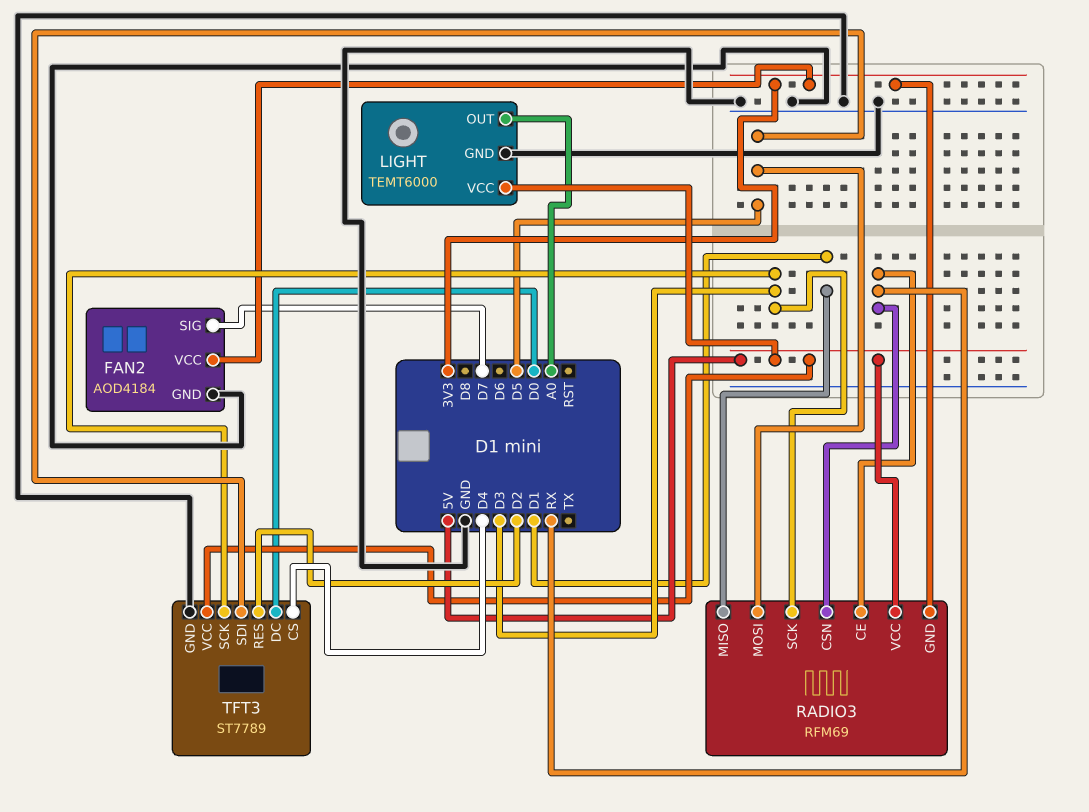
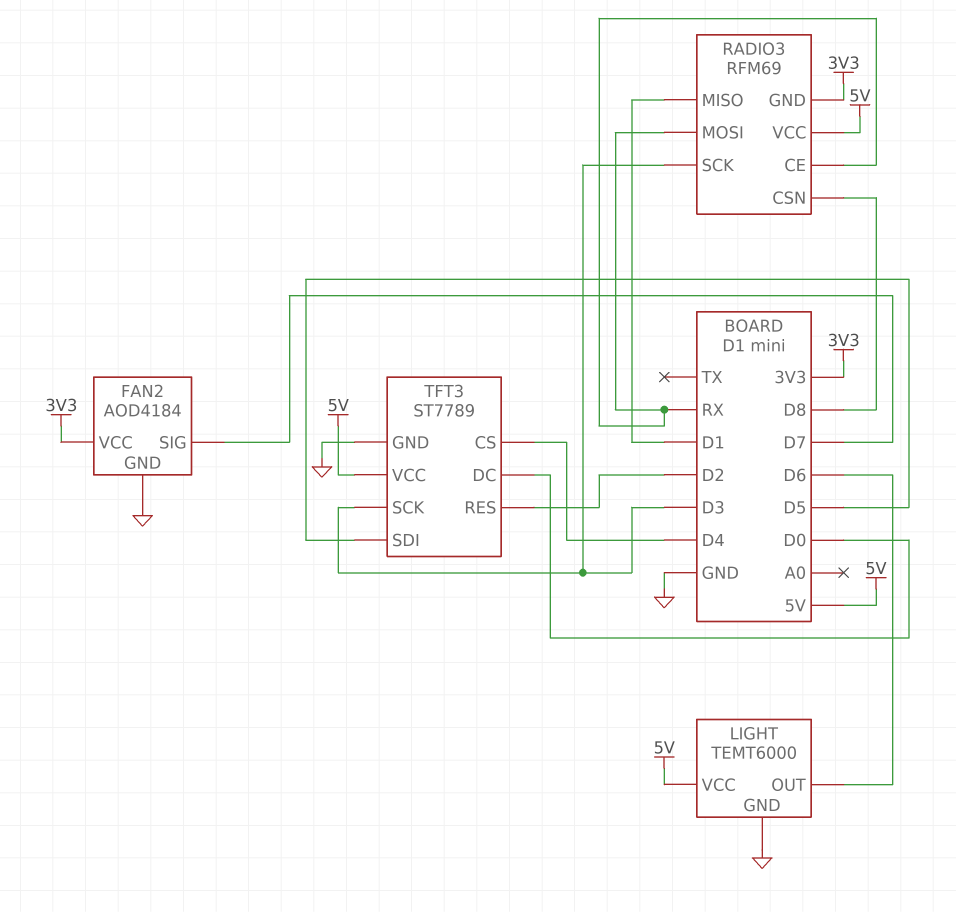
LIGHT pin OUT: A0 -> D6
RADIO3 pin CSN: RX -> D8
RADIO3 pin MOSI: D5 -> RX

